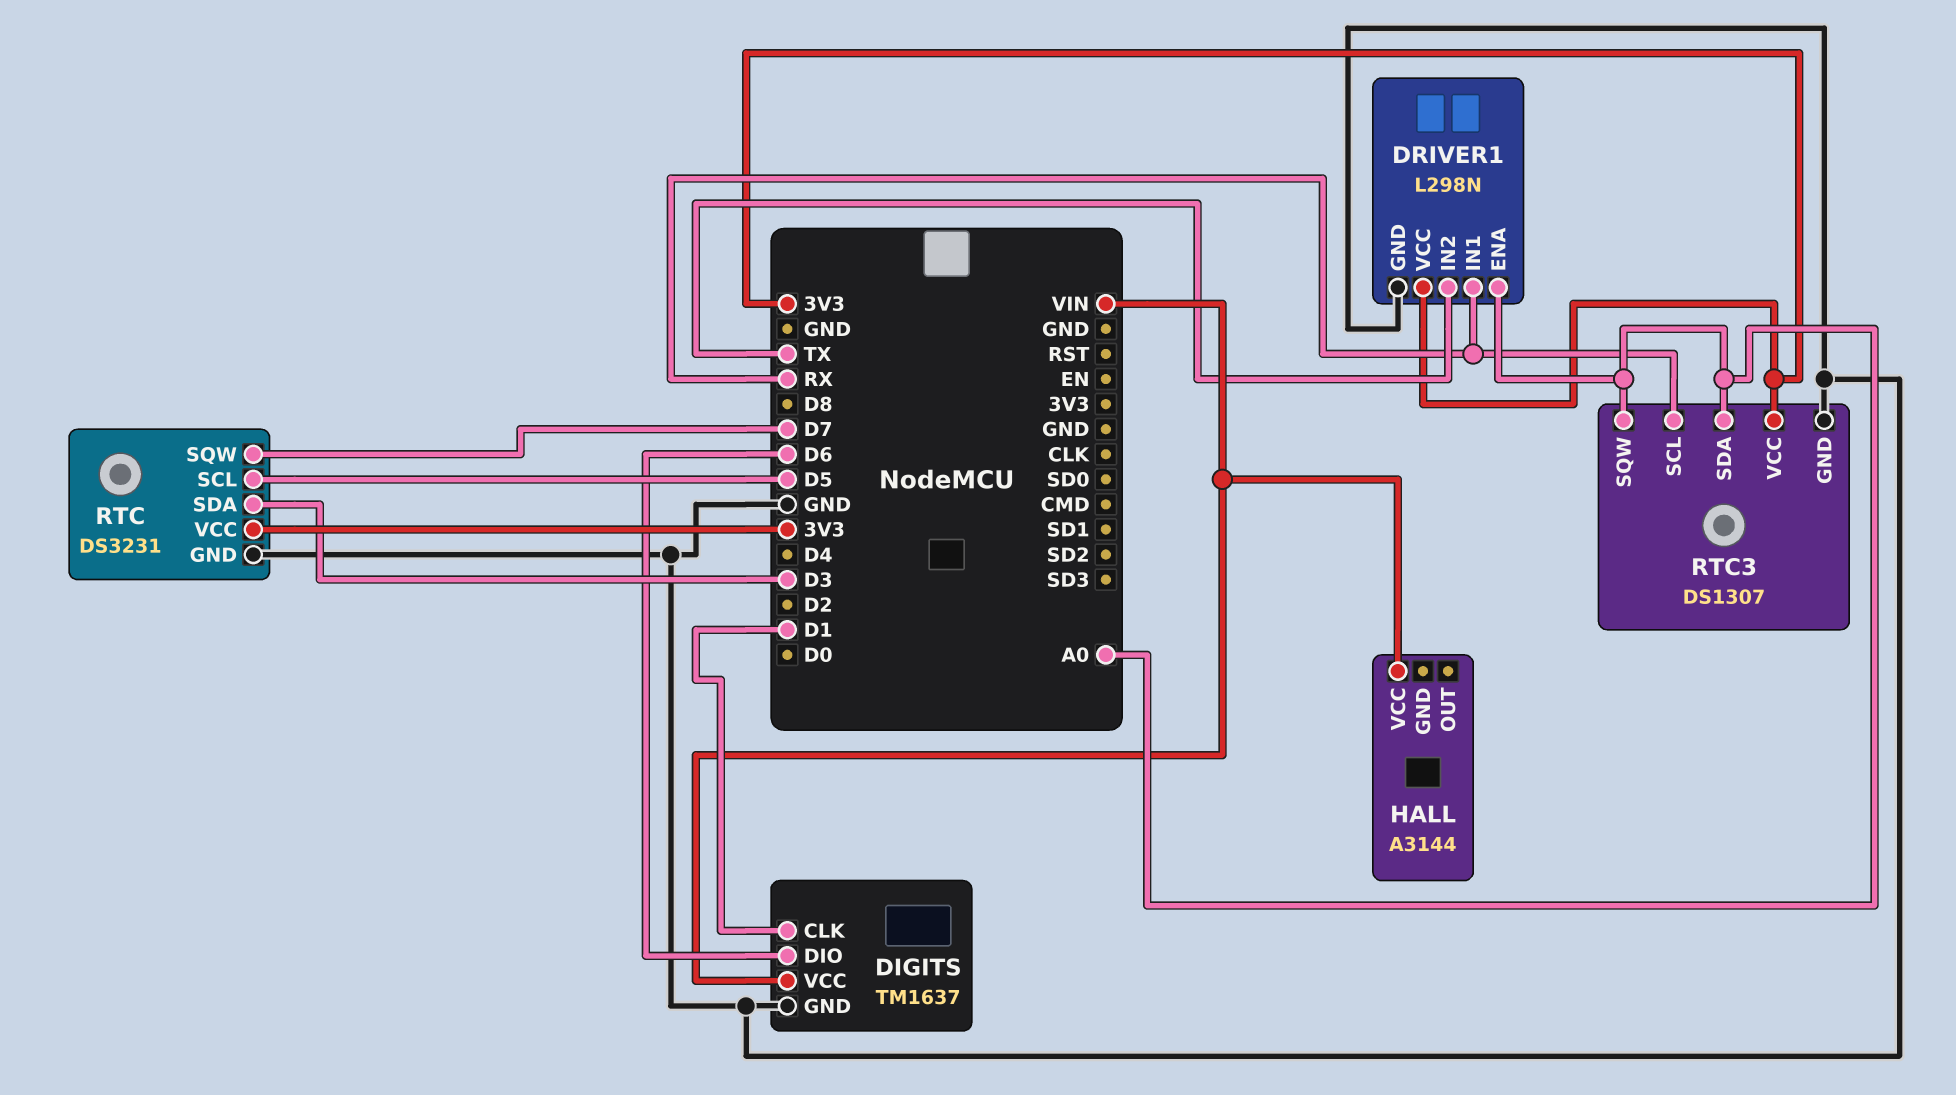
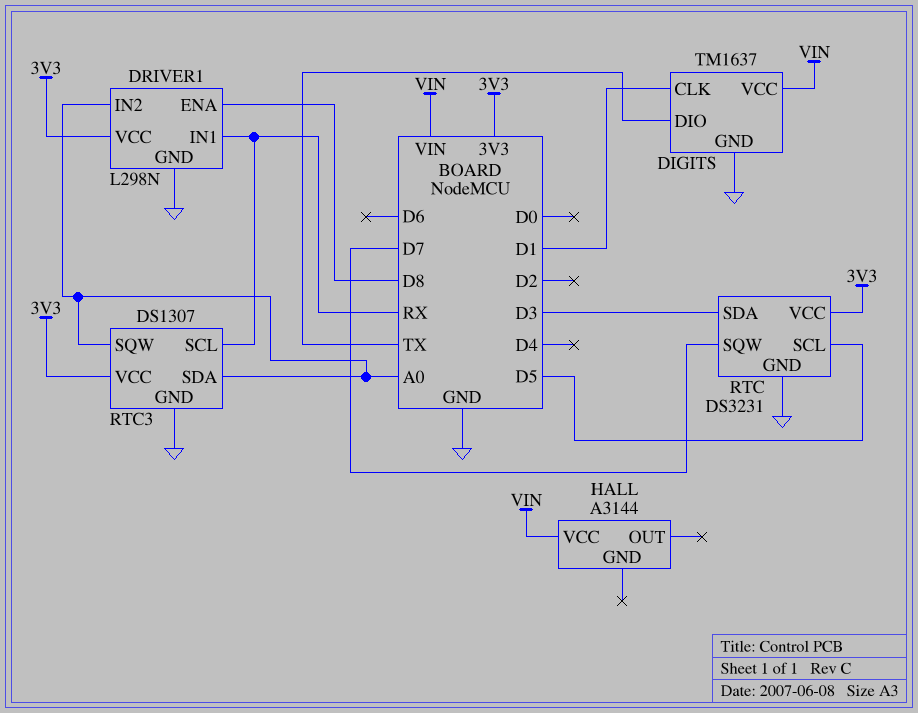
DIGITS pin DIO: D6 -> TX
DRIVER1 pin ENA: A0 -> D8
DRIVER1 pin IN2: TX -> A0

